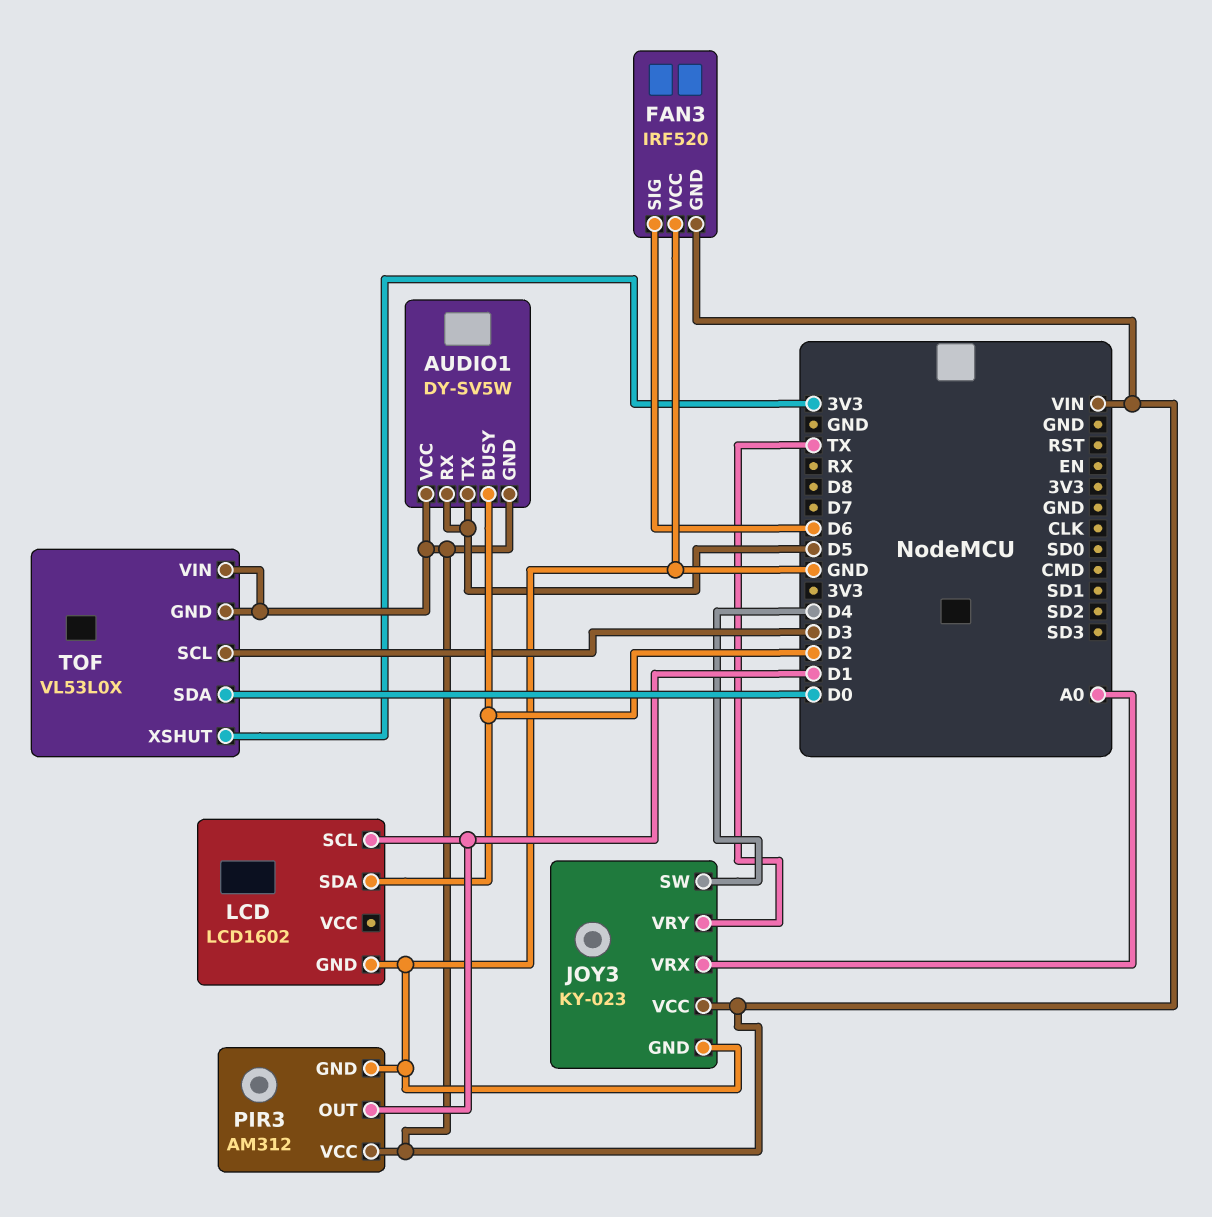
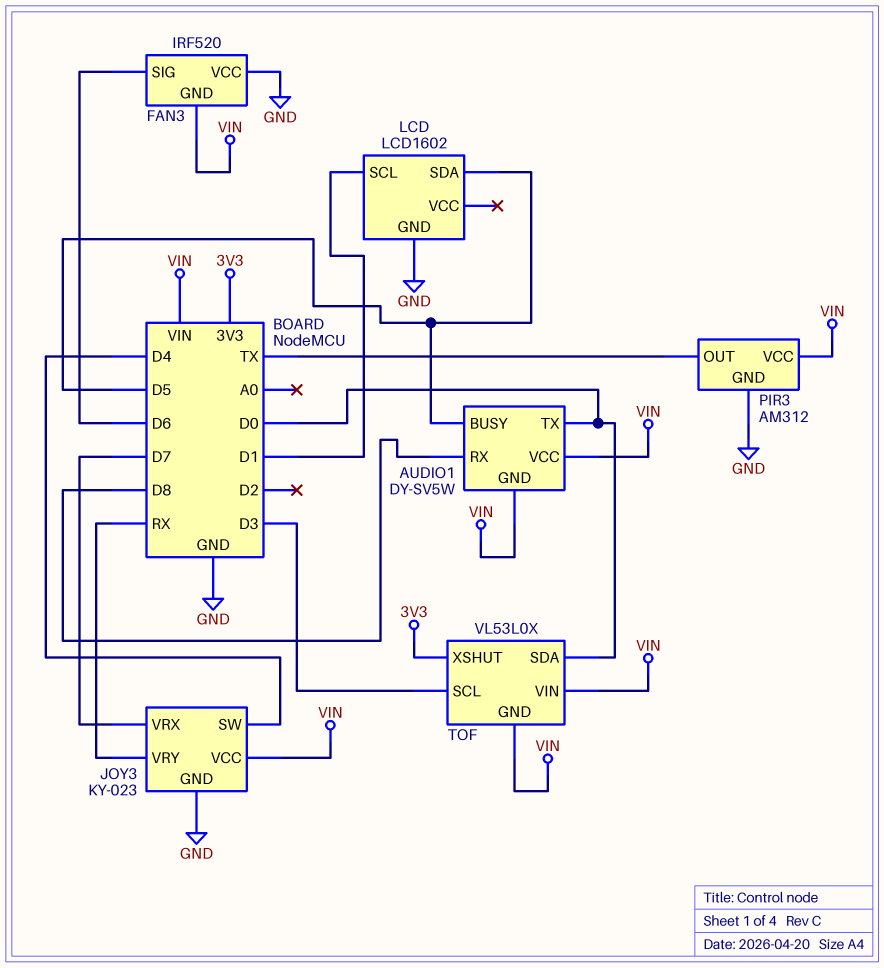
AUDIO1 pin BUSY: D2 -> D5
AUDIO1 pin RX: D5 -> D8
AUDIO1 pin TX: D5 -> D0
JOY3 pin VRX: A0 -> D7
JOY3 pin VRY: TX -> RX
LCD pin SDA: D2 -> D5
PIR3 pin OUT: D1 -> TX

